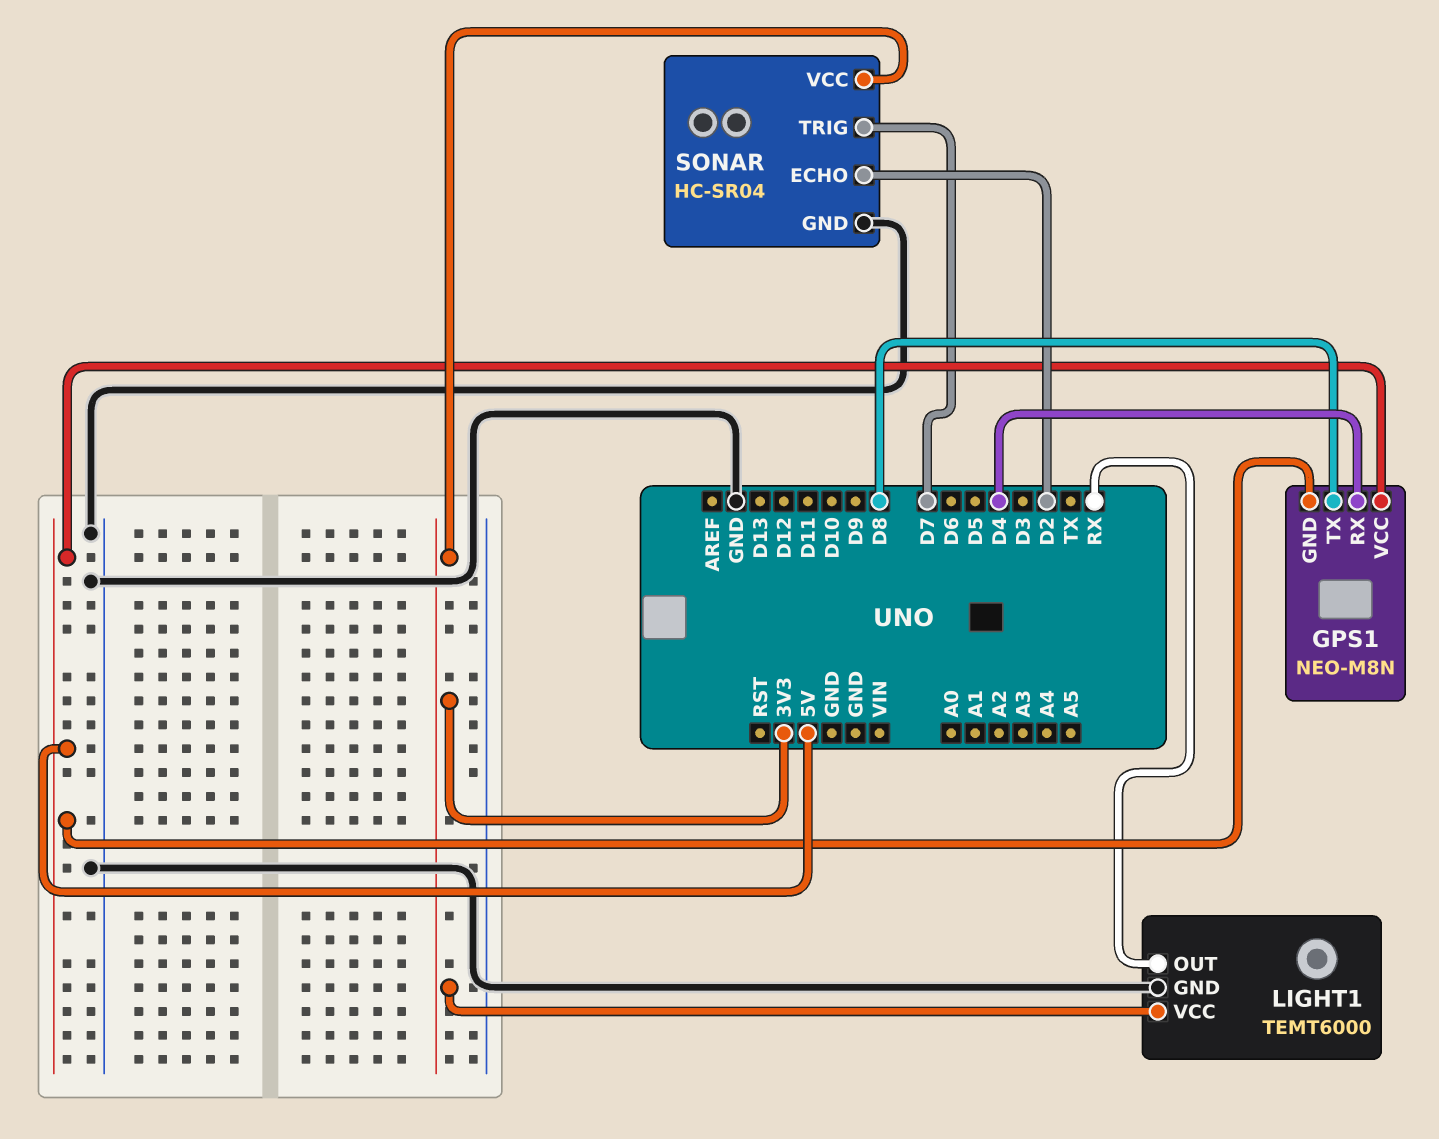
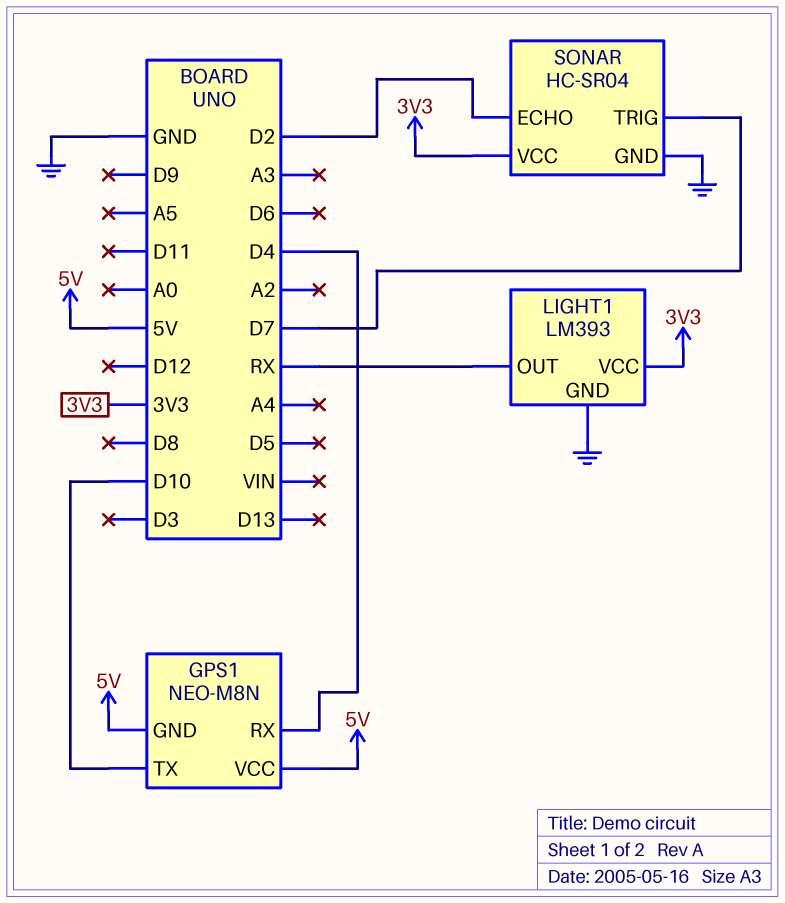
GPS1 pin TX: D8 -> D10
LIGHT1: TEMT6000 -> LM393

